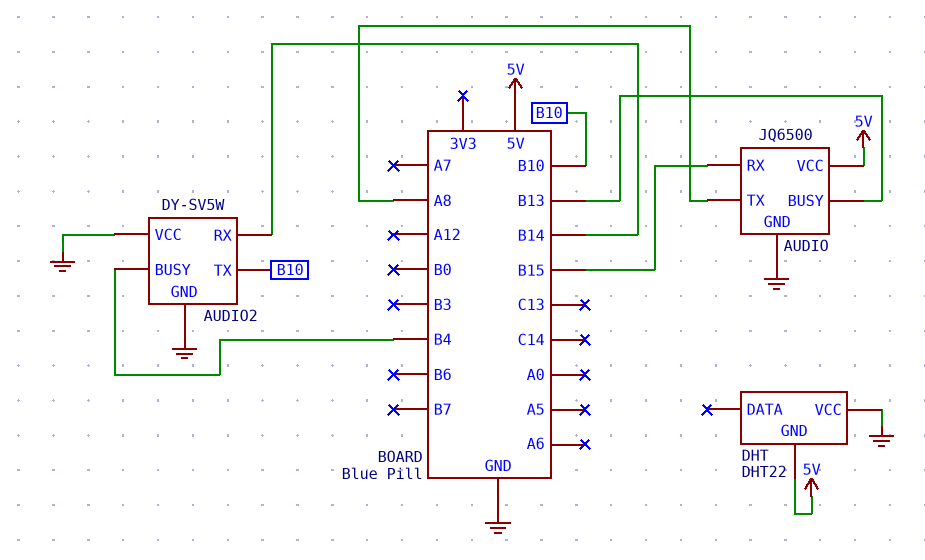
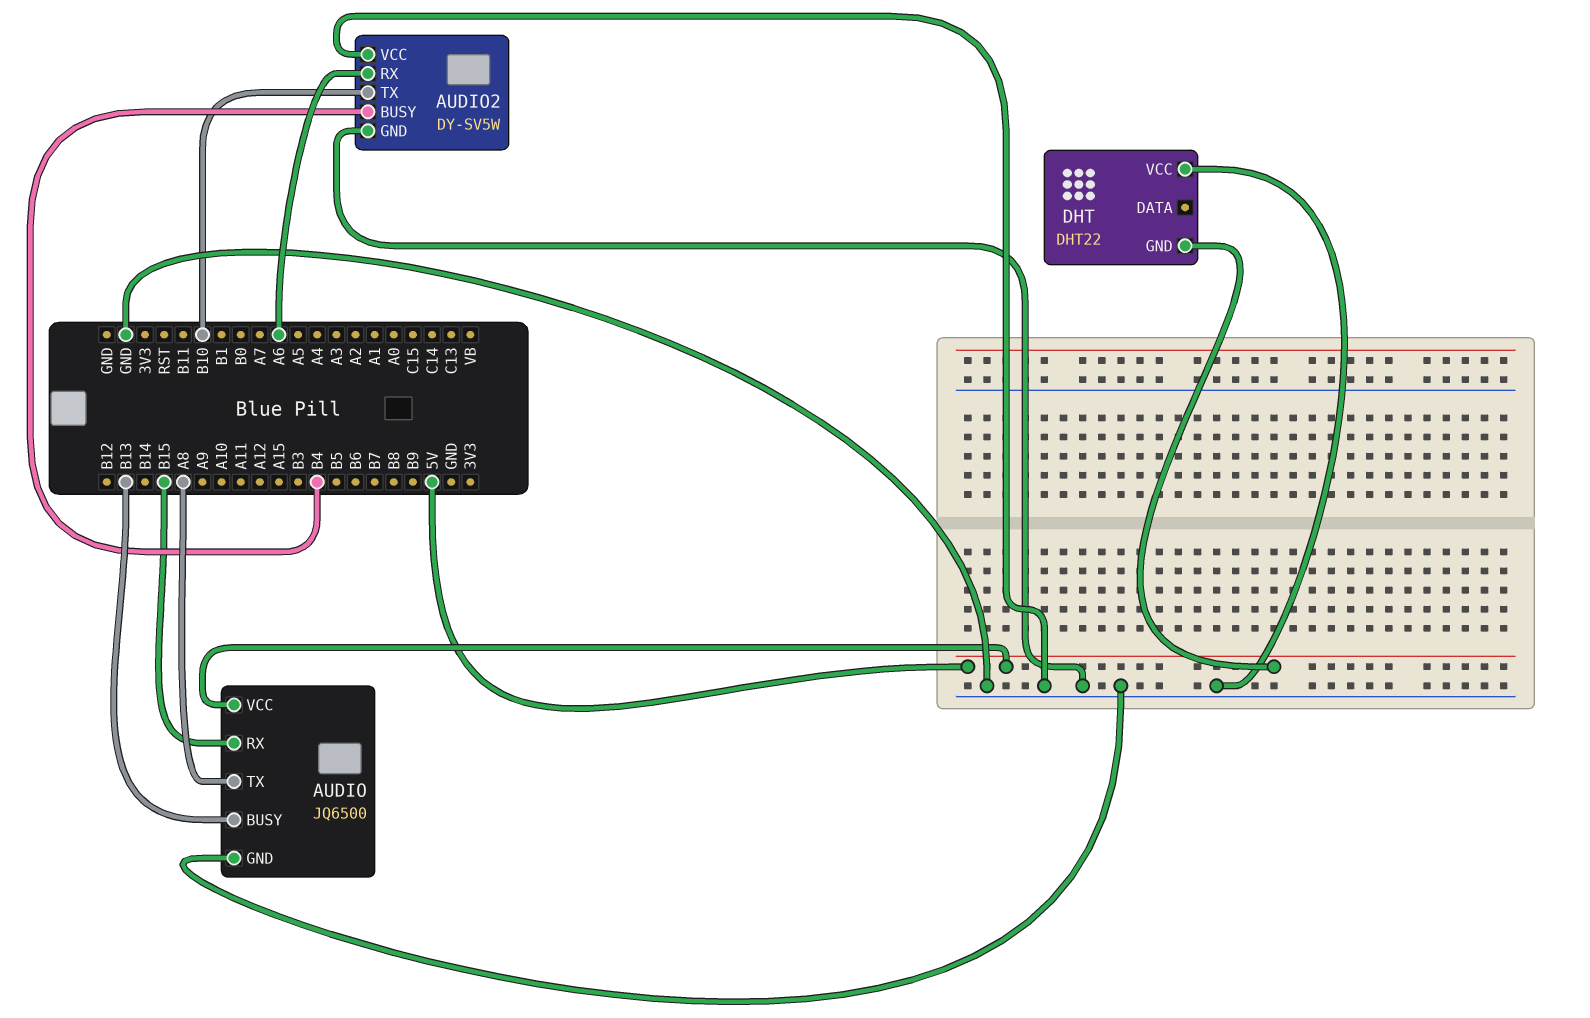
AUDIO2 pin RX: B14 -> A6

